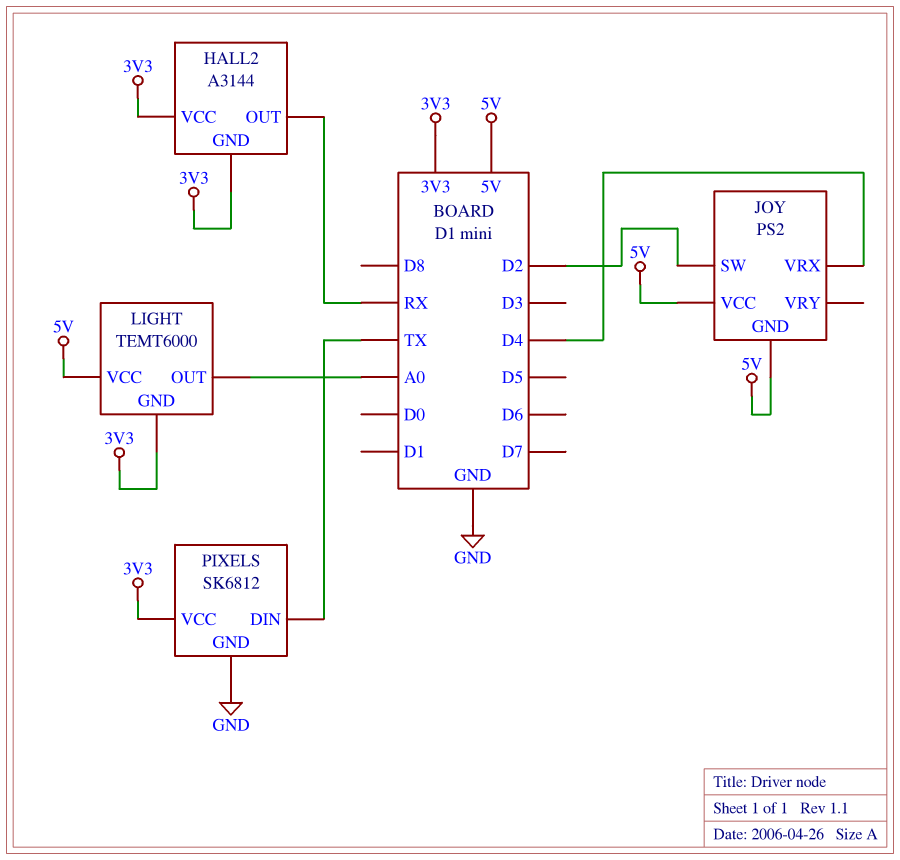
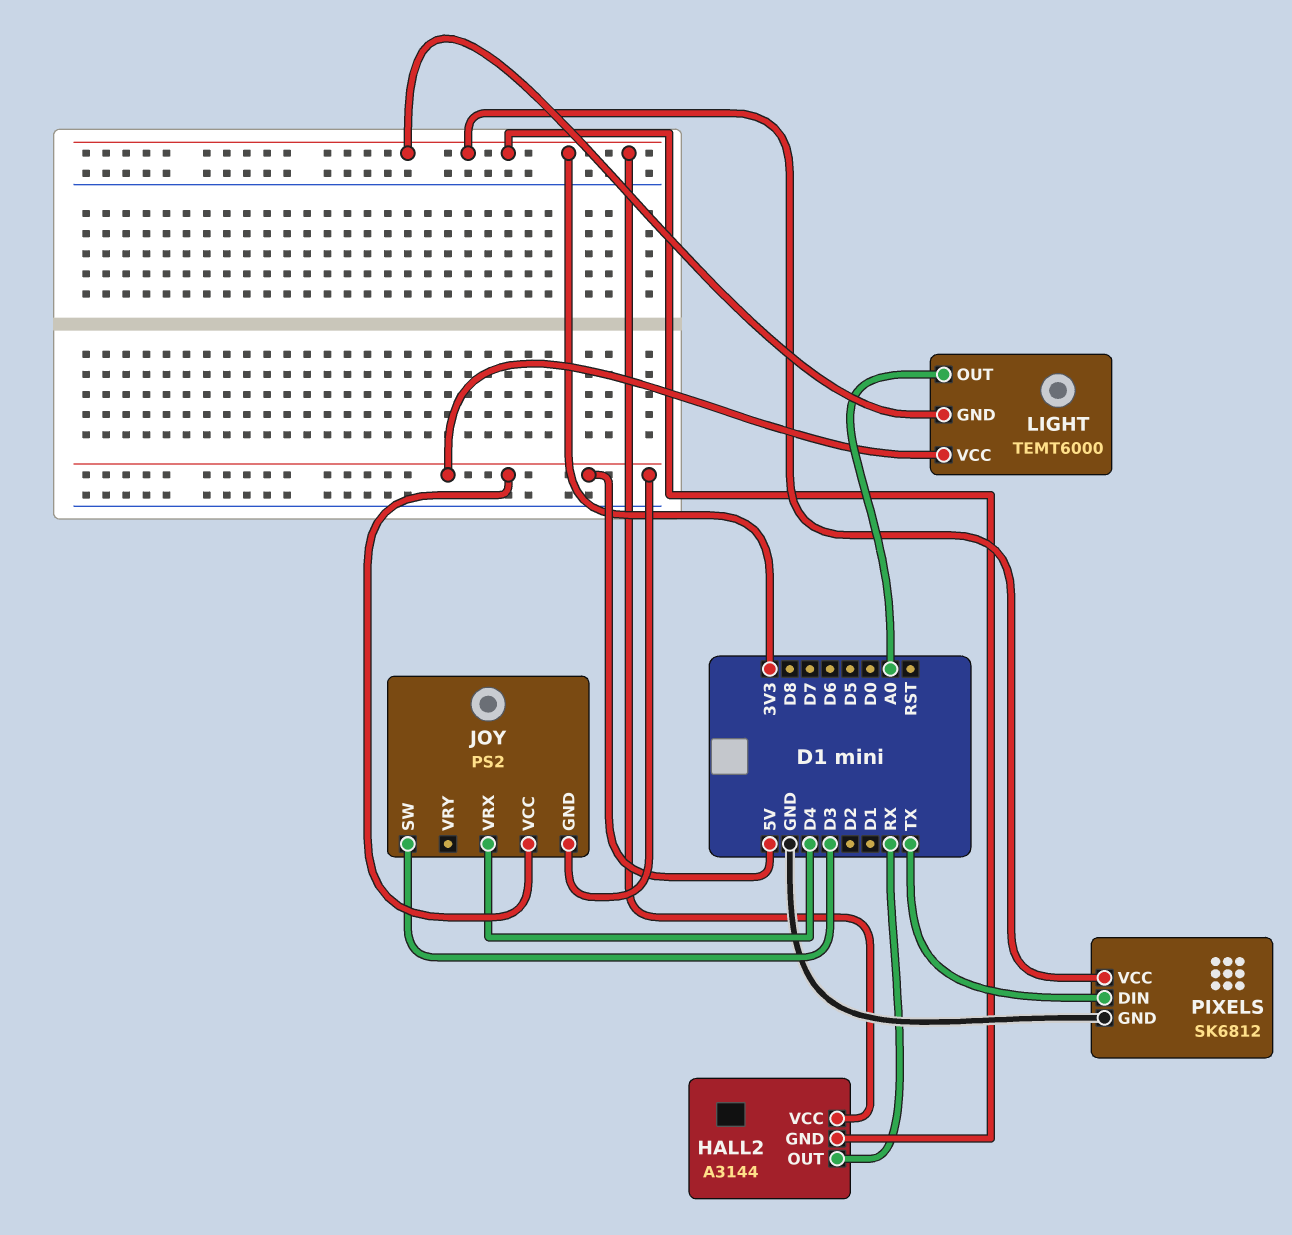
JOY pin SW: D2 -> D3

